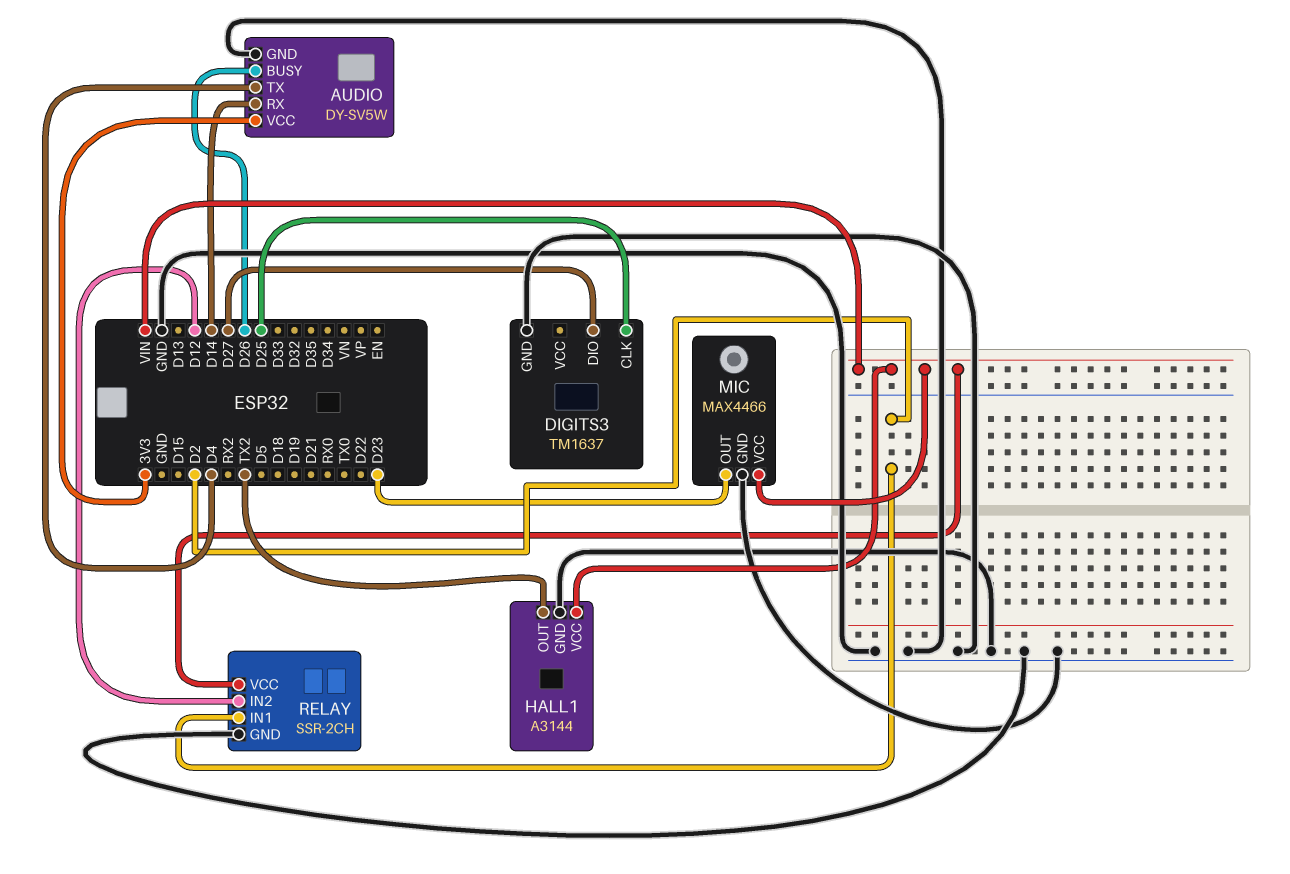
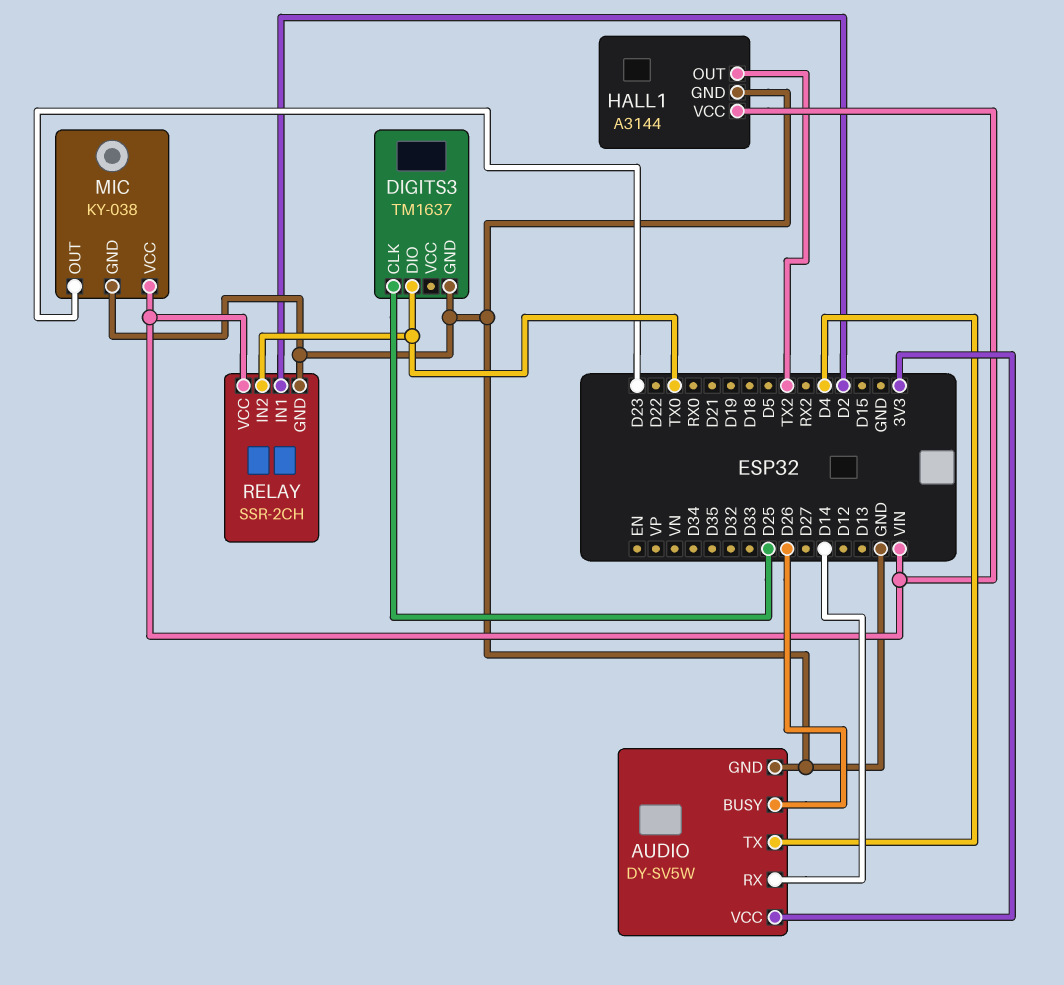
DIGITS3 pin DIO: D27 -> TX0
MIC: MAX4466 -> KY-038
RELAY pin IN2: D12 -> TX0

